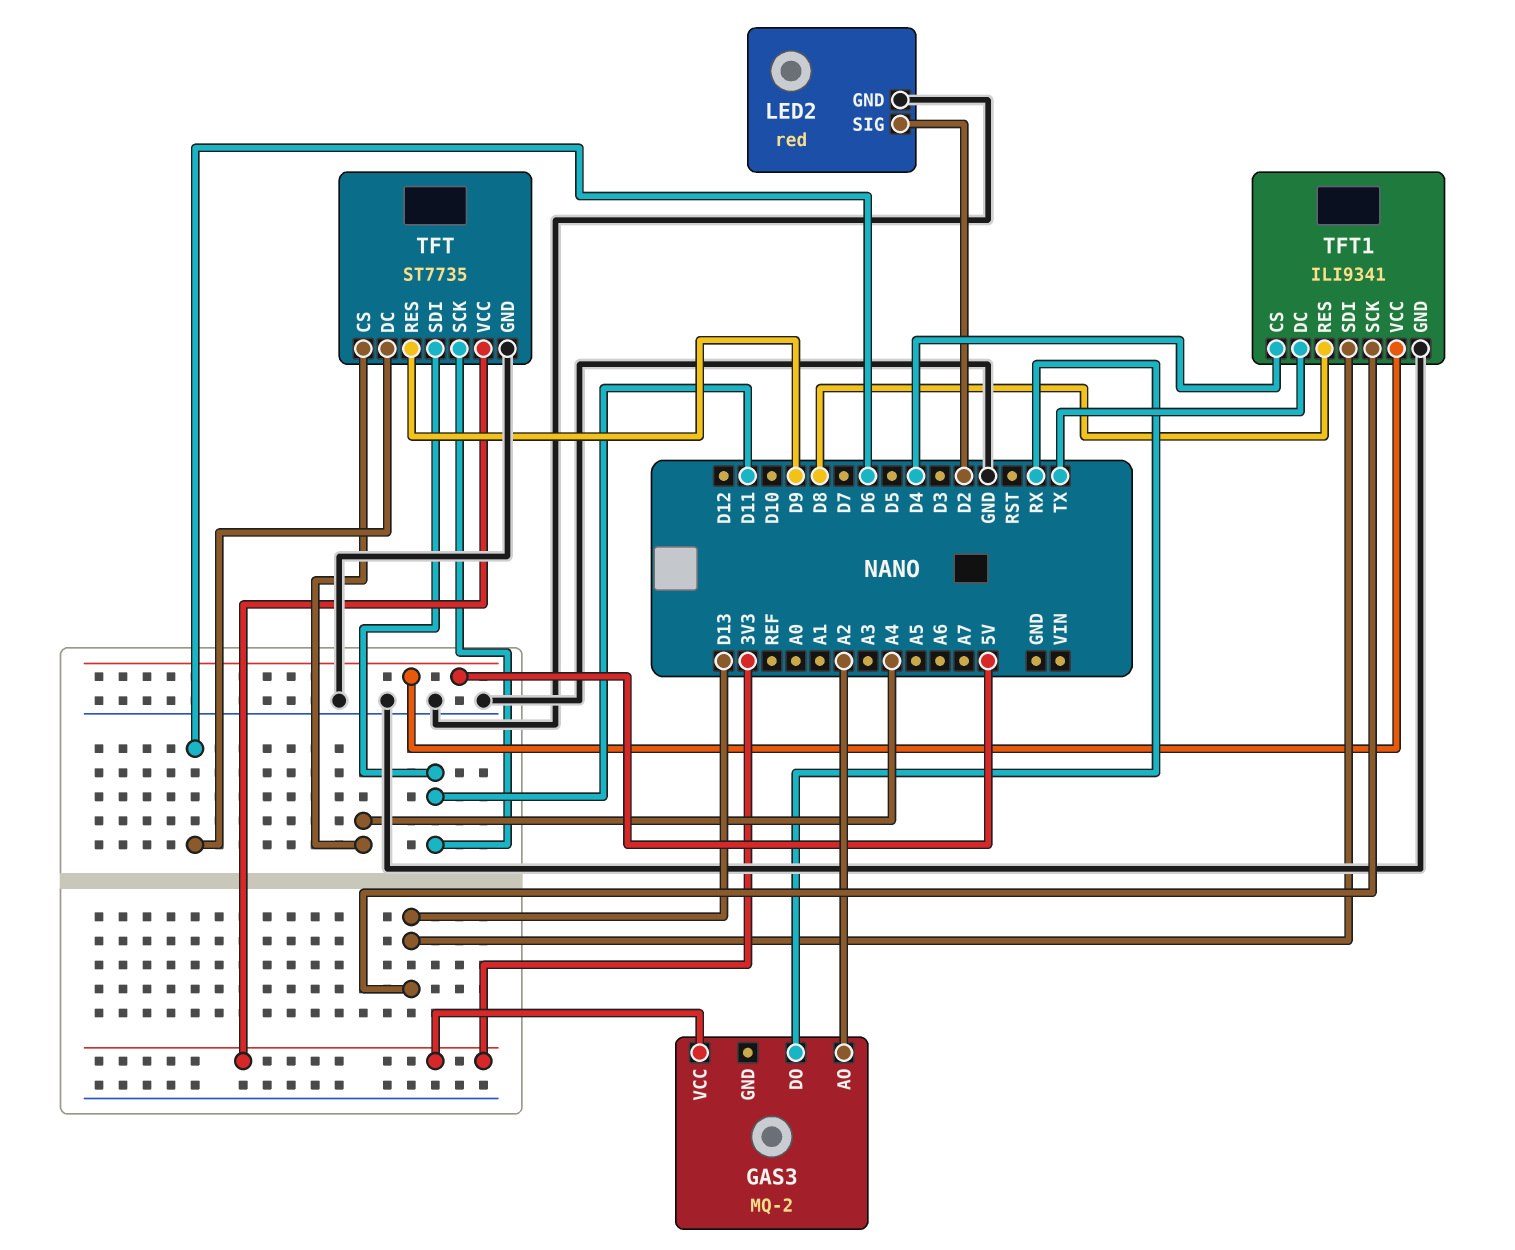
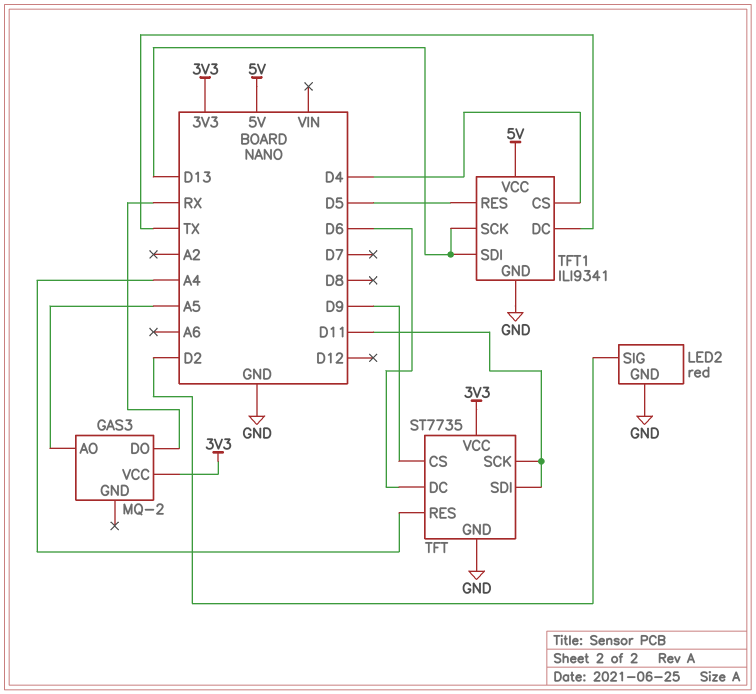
GAS3 pin AO: A2 -> A5
TFT pin CS: A4 -> D9
TFT pin RES: D9 -> A4
TFT1 pin RES: D8 -> D5

